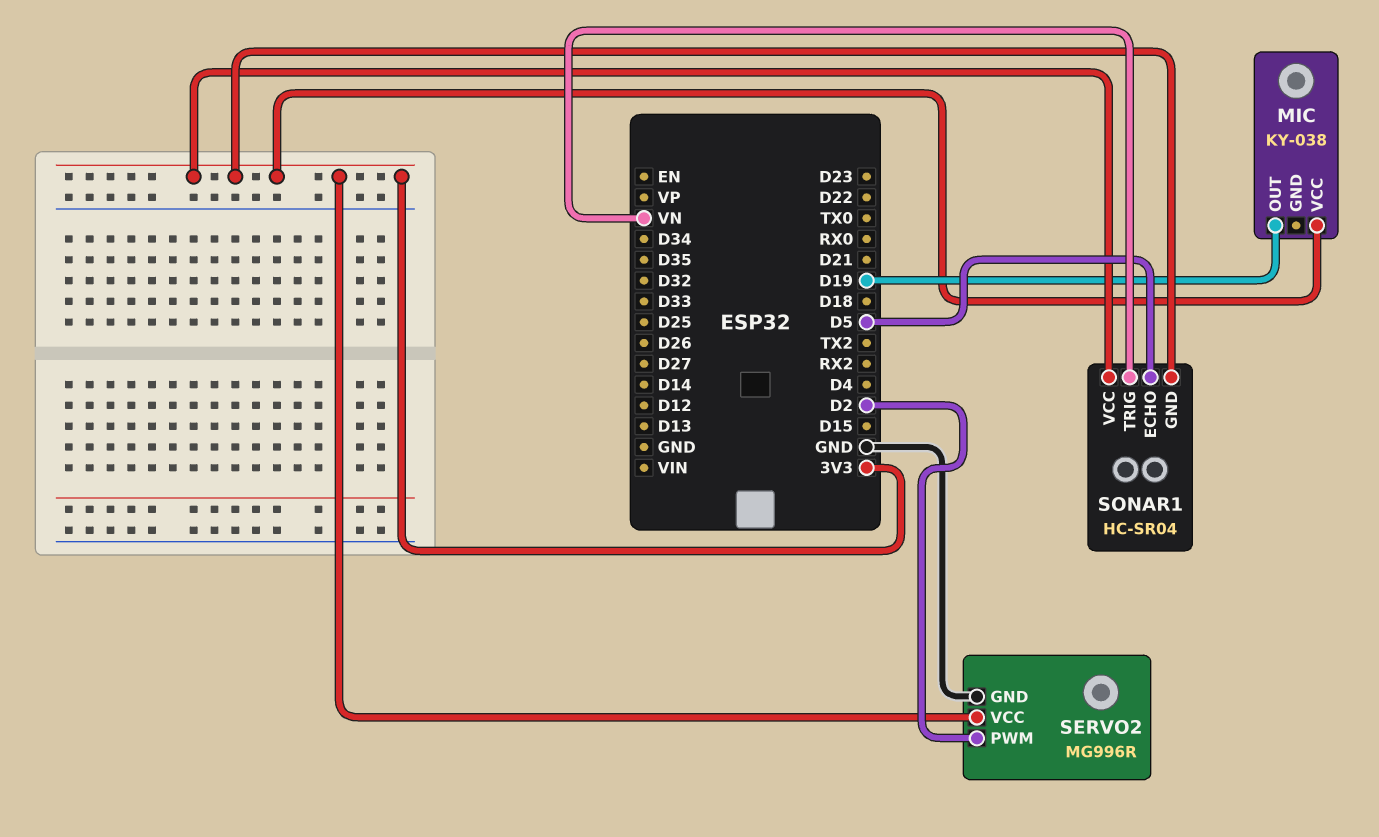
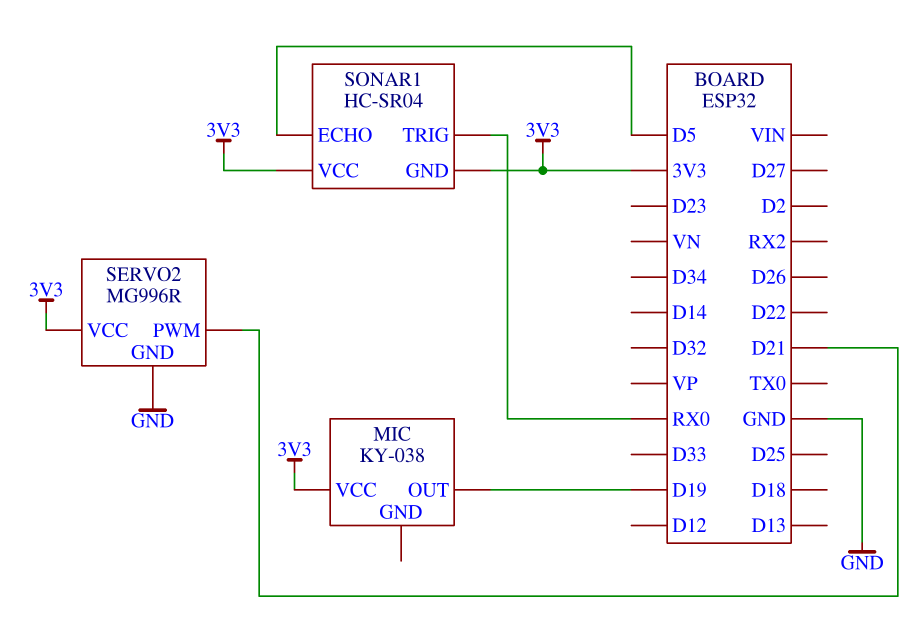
SERVO2 pin PWM: D2 -> D21
SONAR1 pin TRIG: VN -> RX0

